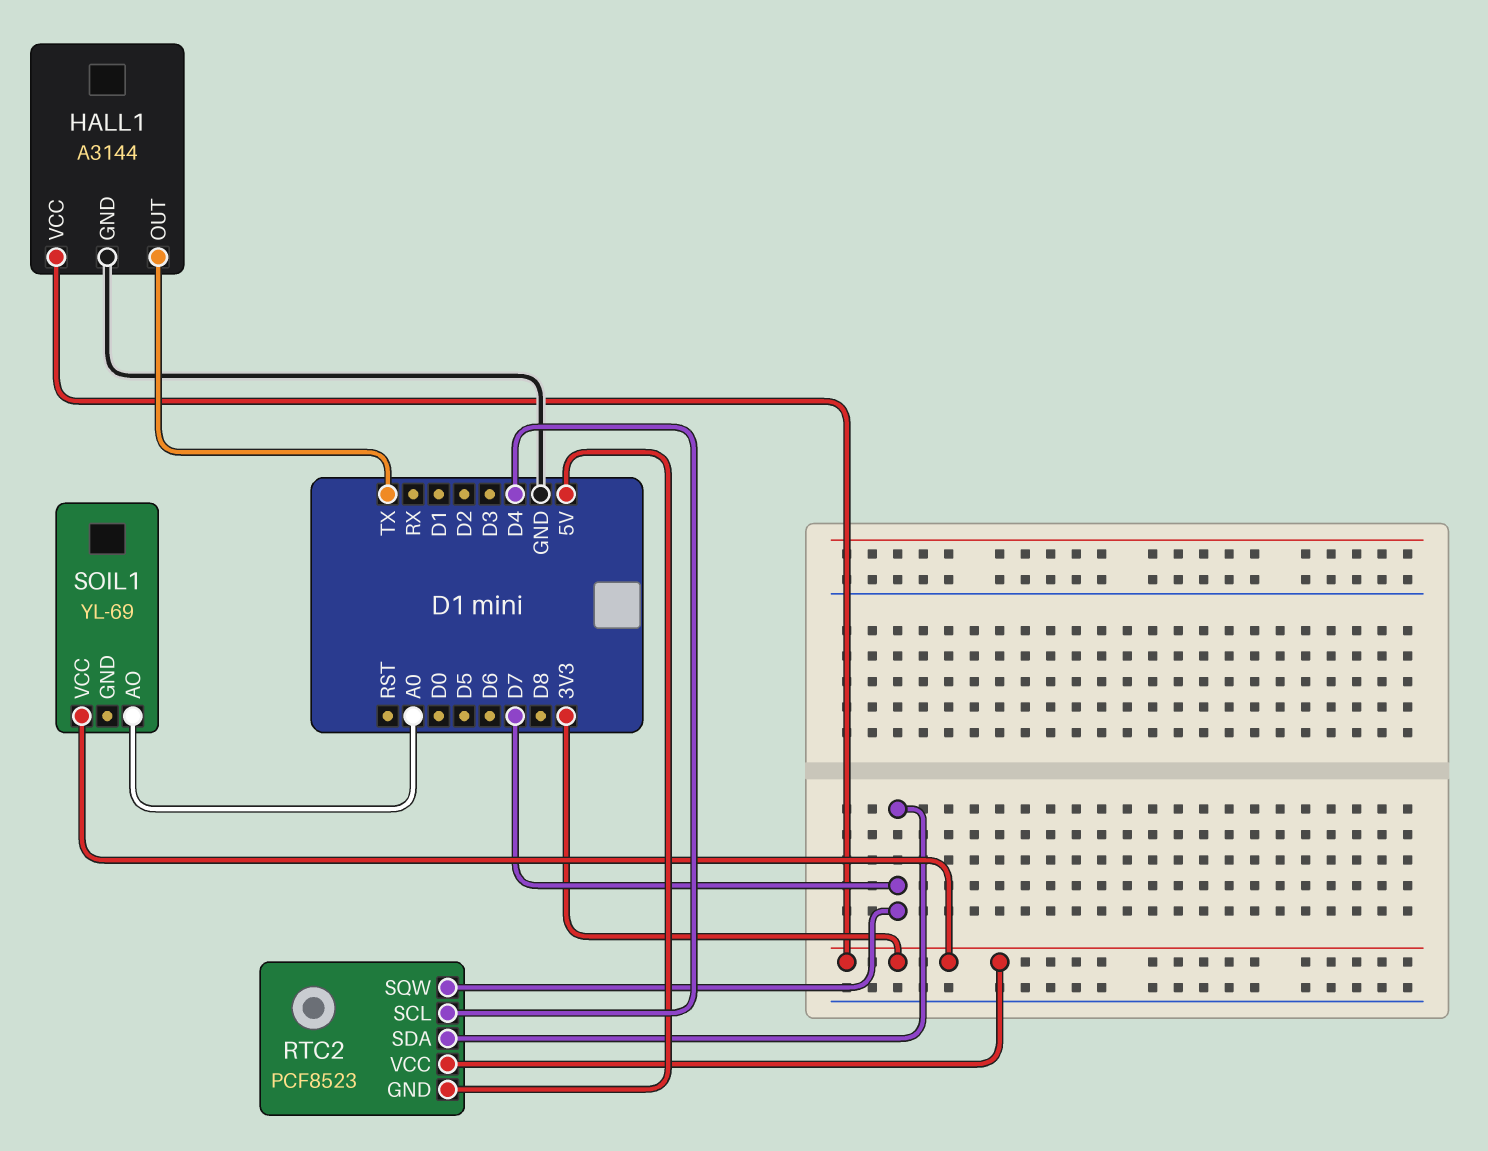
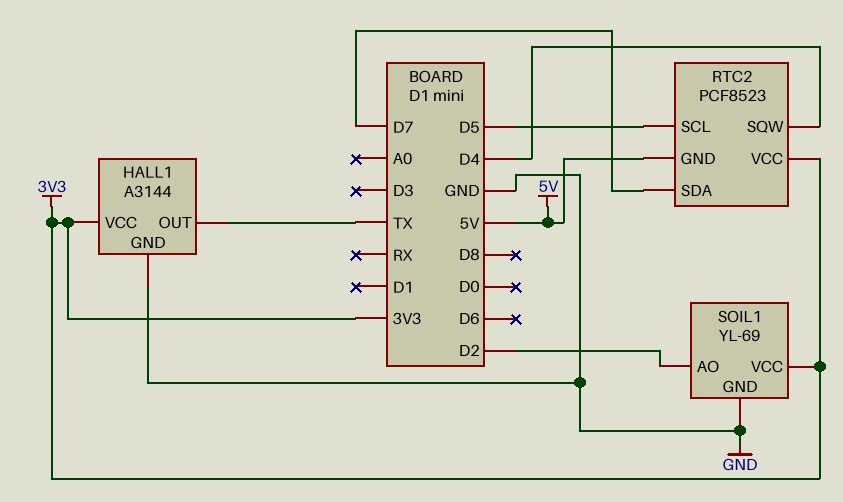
RTC2 pin SCL: D4 -> D5
RTC2 pin SQW: D7 -> D4
SOIL1 pin AO: A0 -> D2
SOIL1 pin GND: none -> GND

